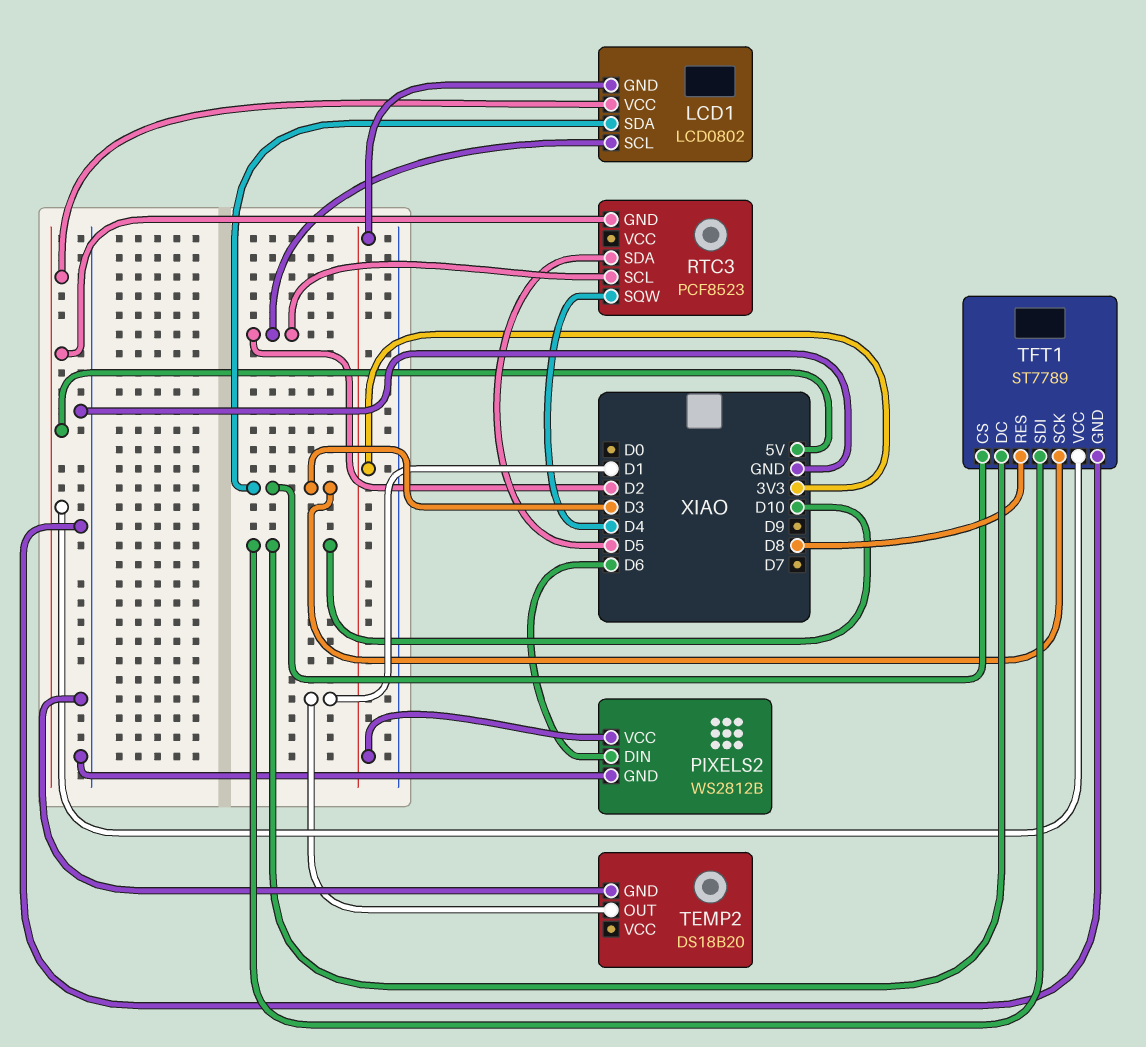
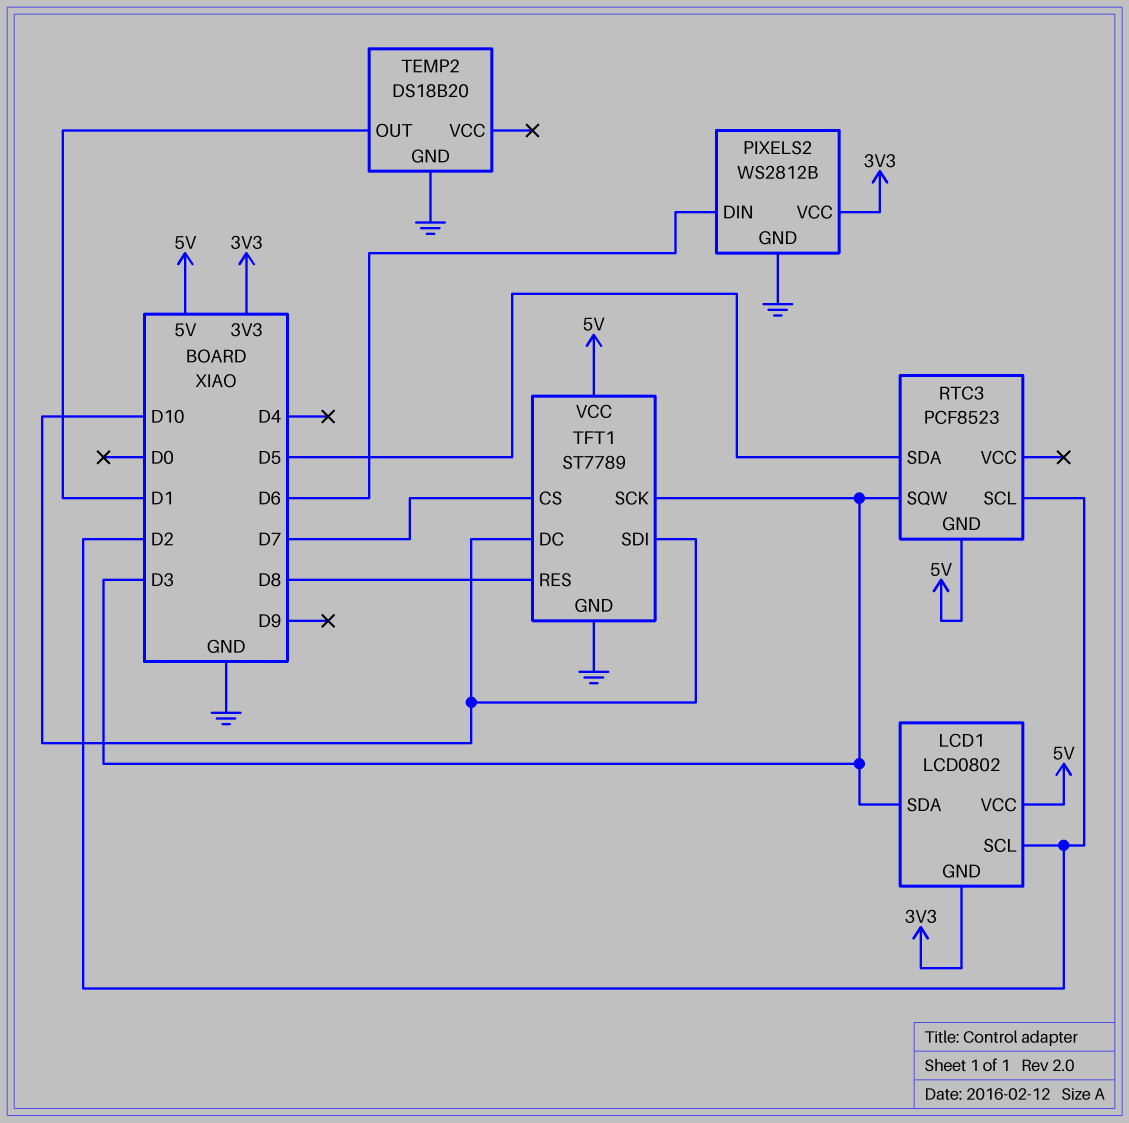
RTC3 pin SQW: D4 -> D3
TFT1 pin CS: D3 -> D7

